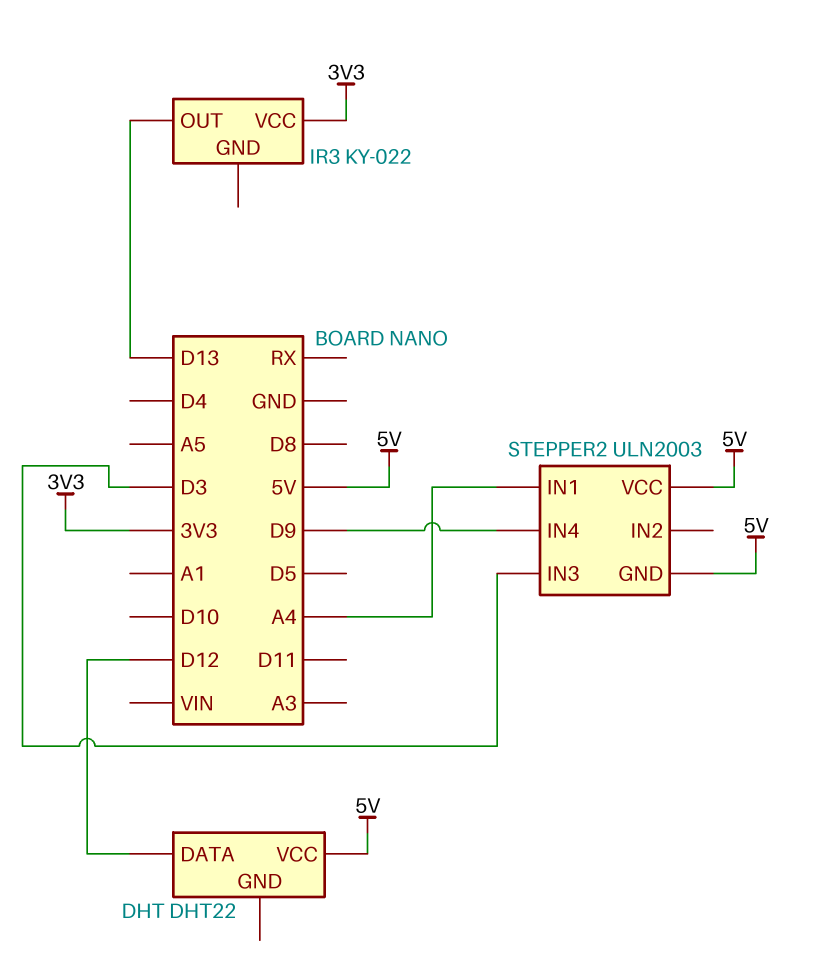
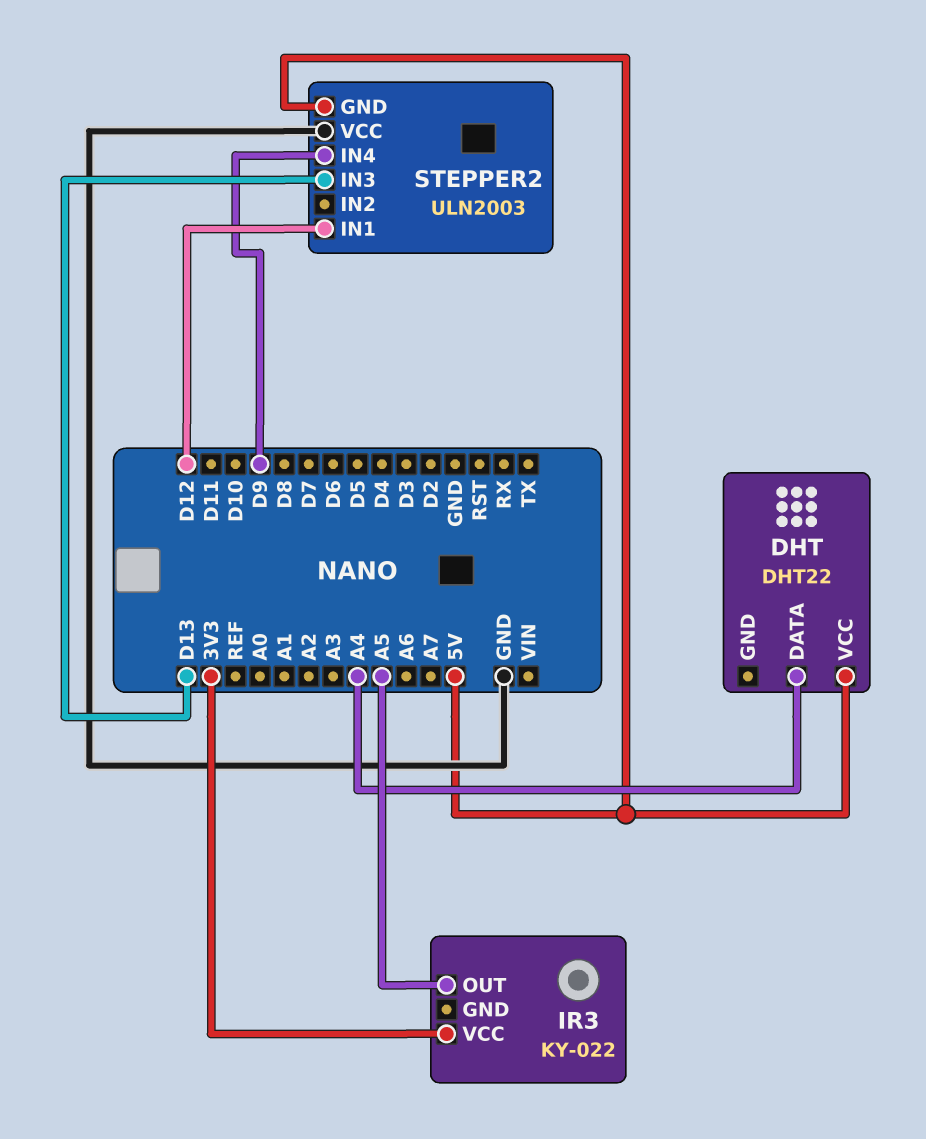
DHT pin DATA: D12 -> A4
IR3 pin OUT: D13 -> A5
STEPPER2 pin IN1: A4 -> D12
STEPPER2 pin IN3: D3 -> D13
STEPPER2 pin VCC: 5V -> GND

